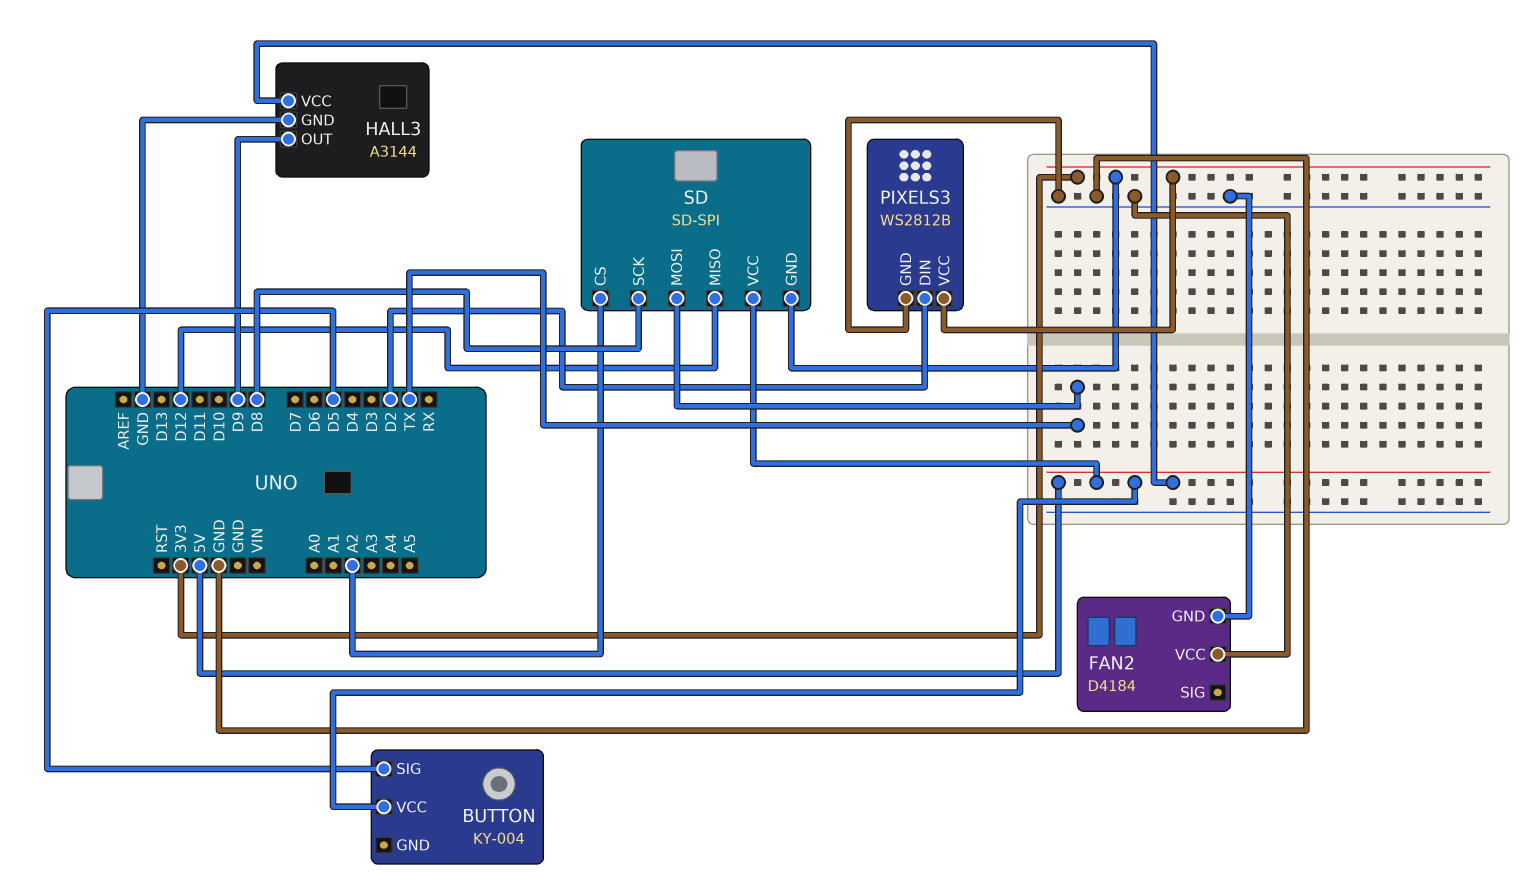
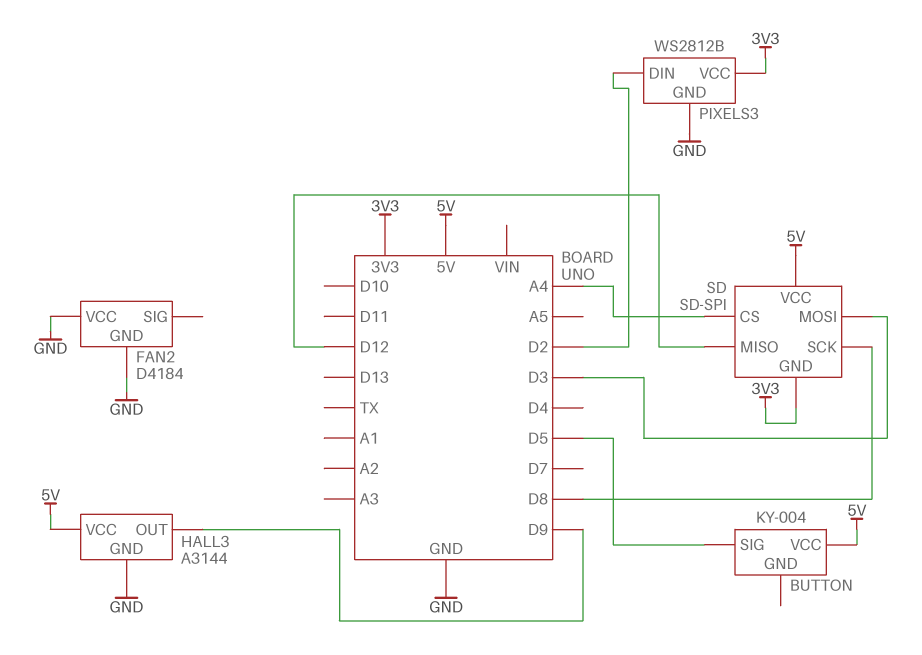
SD pin CS: A2 -> A4
SD pin MOSI: TX -> D3

